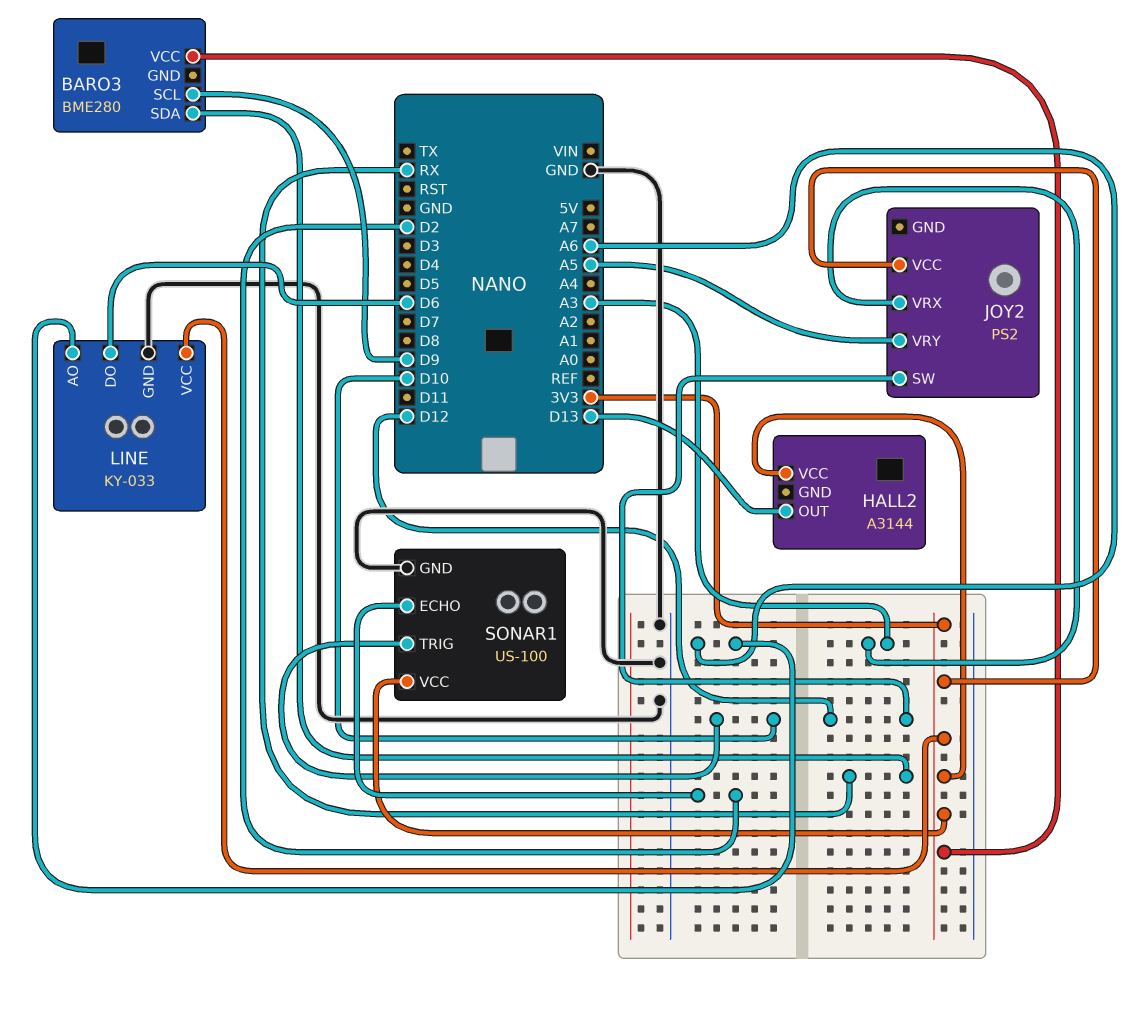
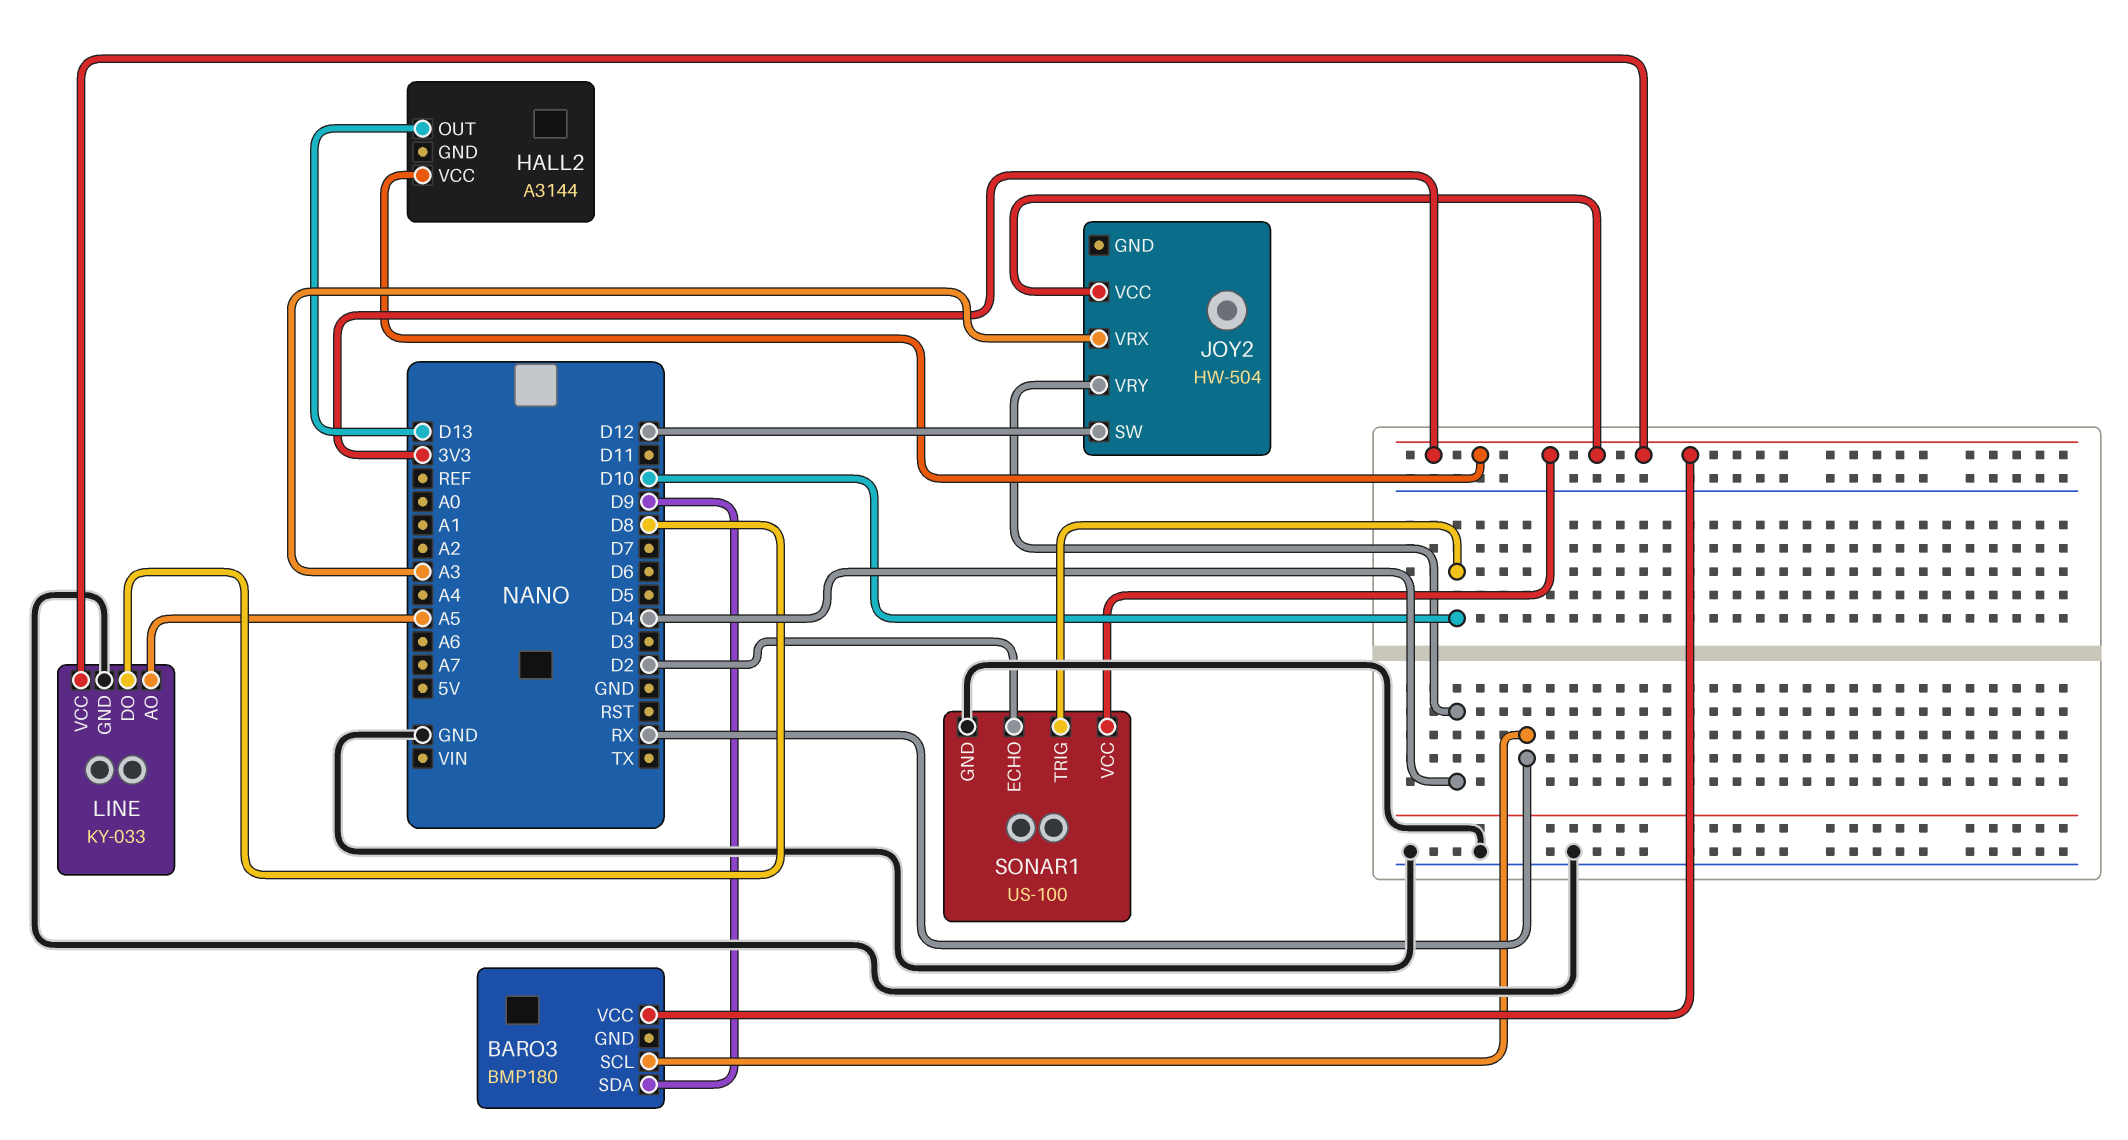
BARO3: BME280 -> BMP180
BARO3 pin SCL: D9 -> RX
BARO3 pin SDA: RX -> D9
JOY2: PS2 -> HW-504
JOY2 pin VRY: A5 -> D4
LINE pin AO: A6 -> A5
LINE pin DO: D6 -> D8

